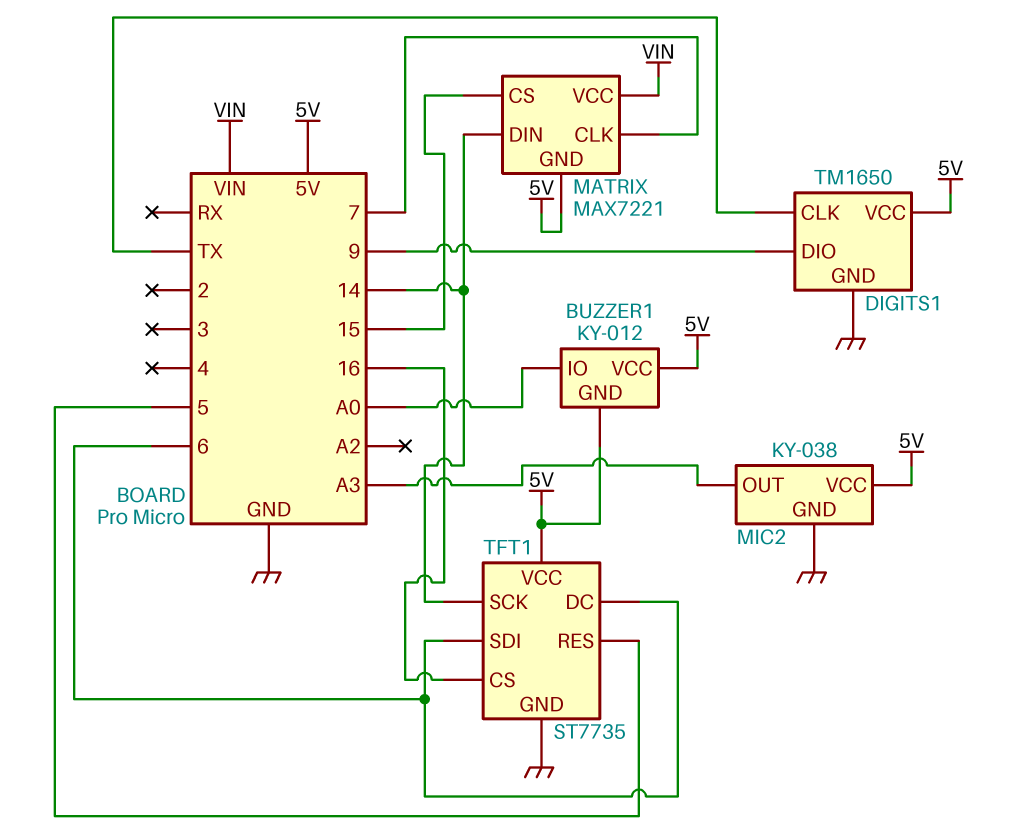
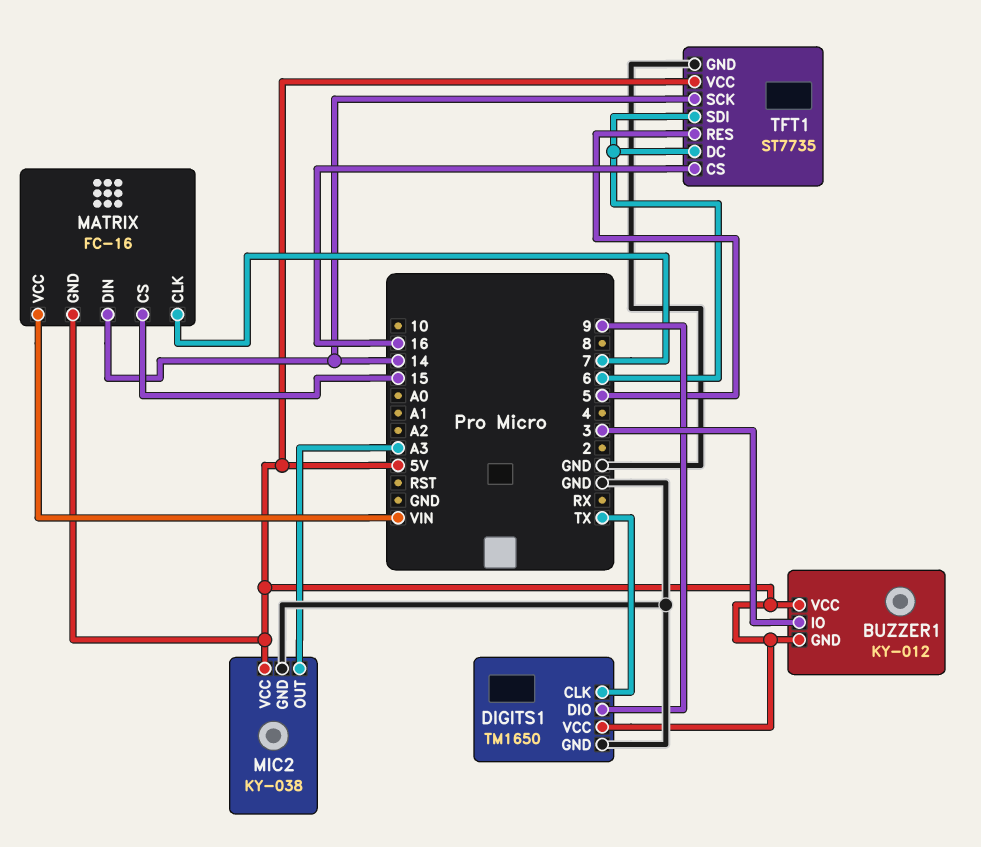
BUZZER1 pin IO: A0 -> 3
MATRIX: MAX7221 -> FC-16

